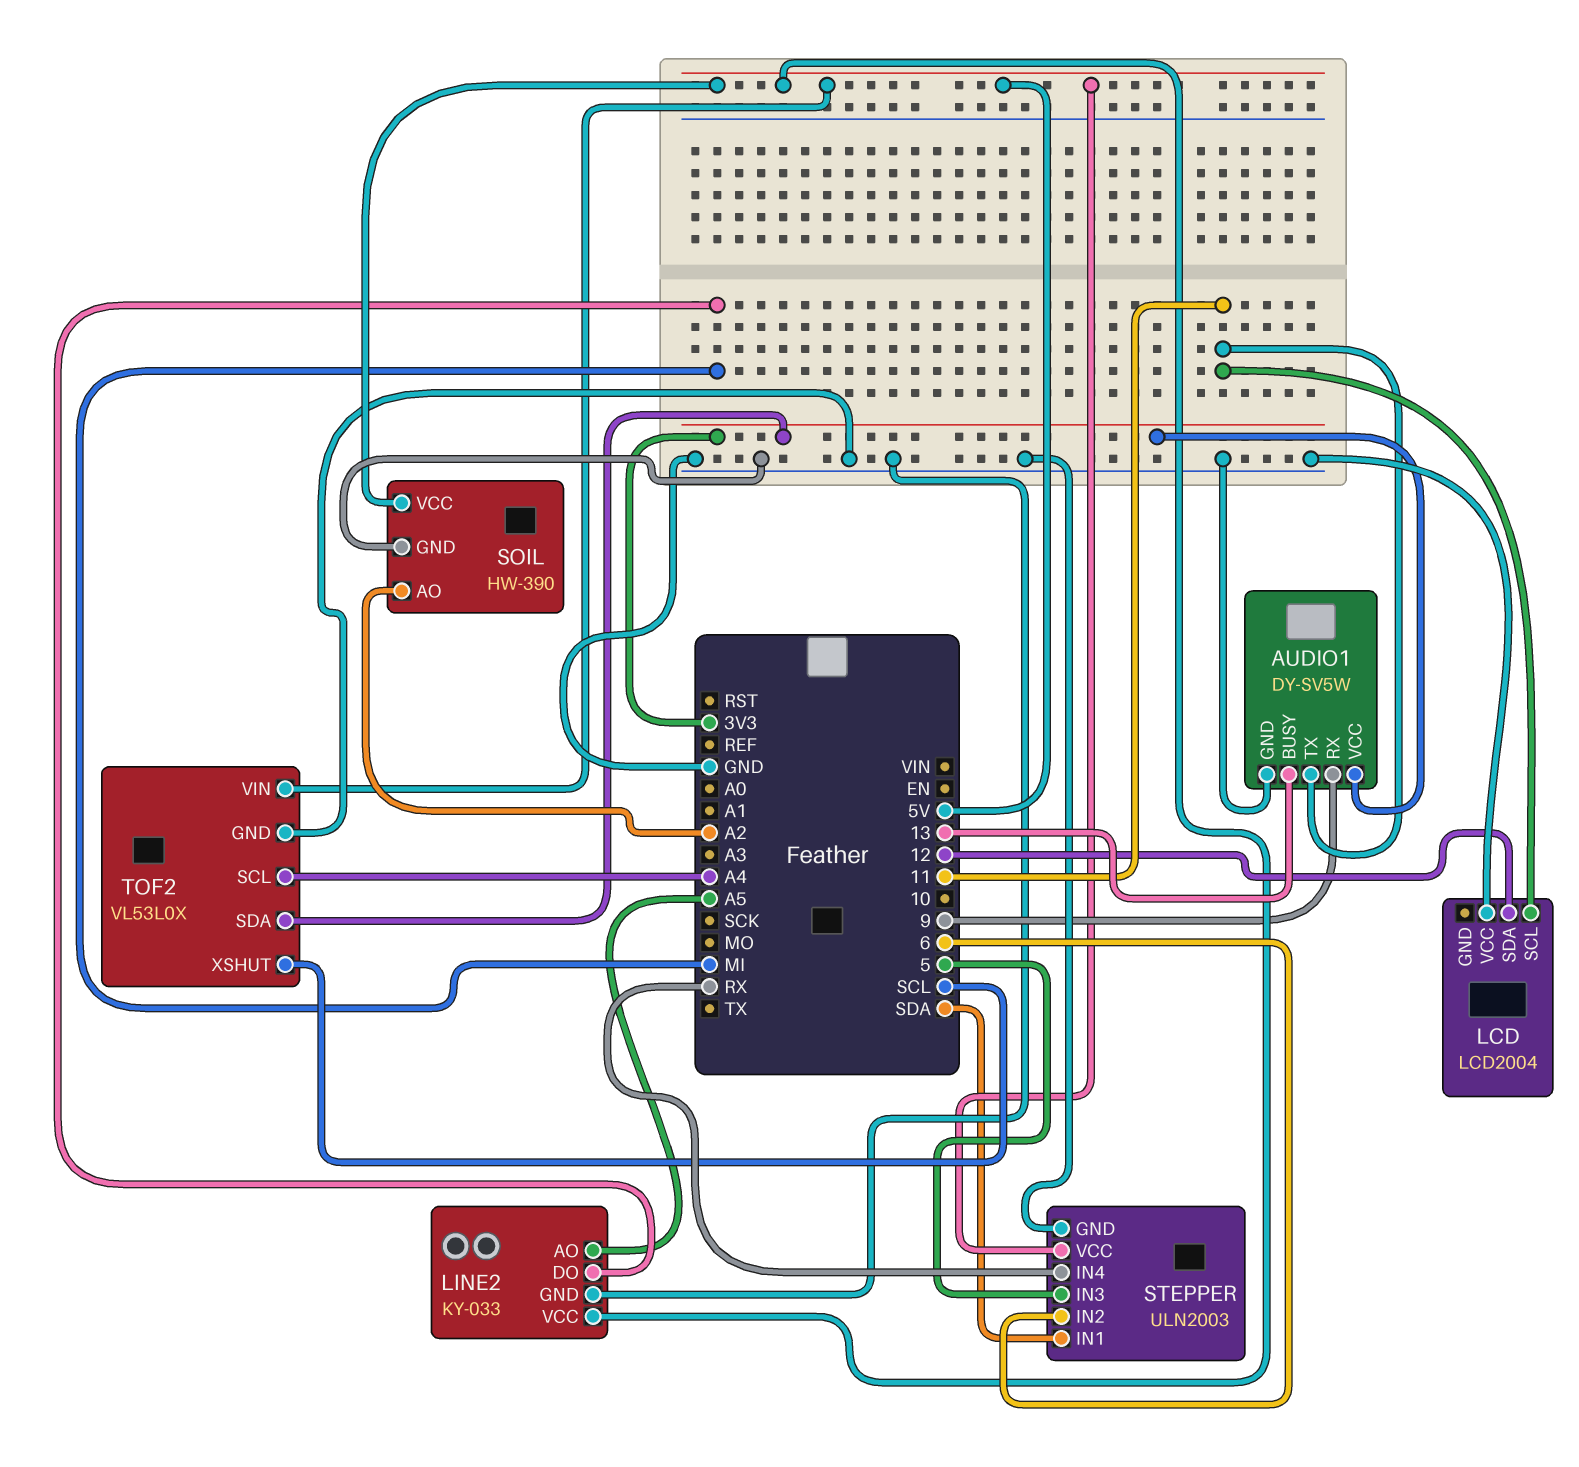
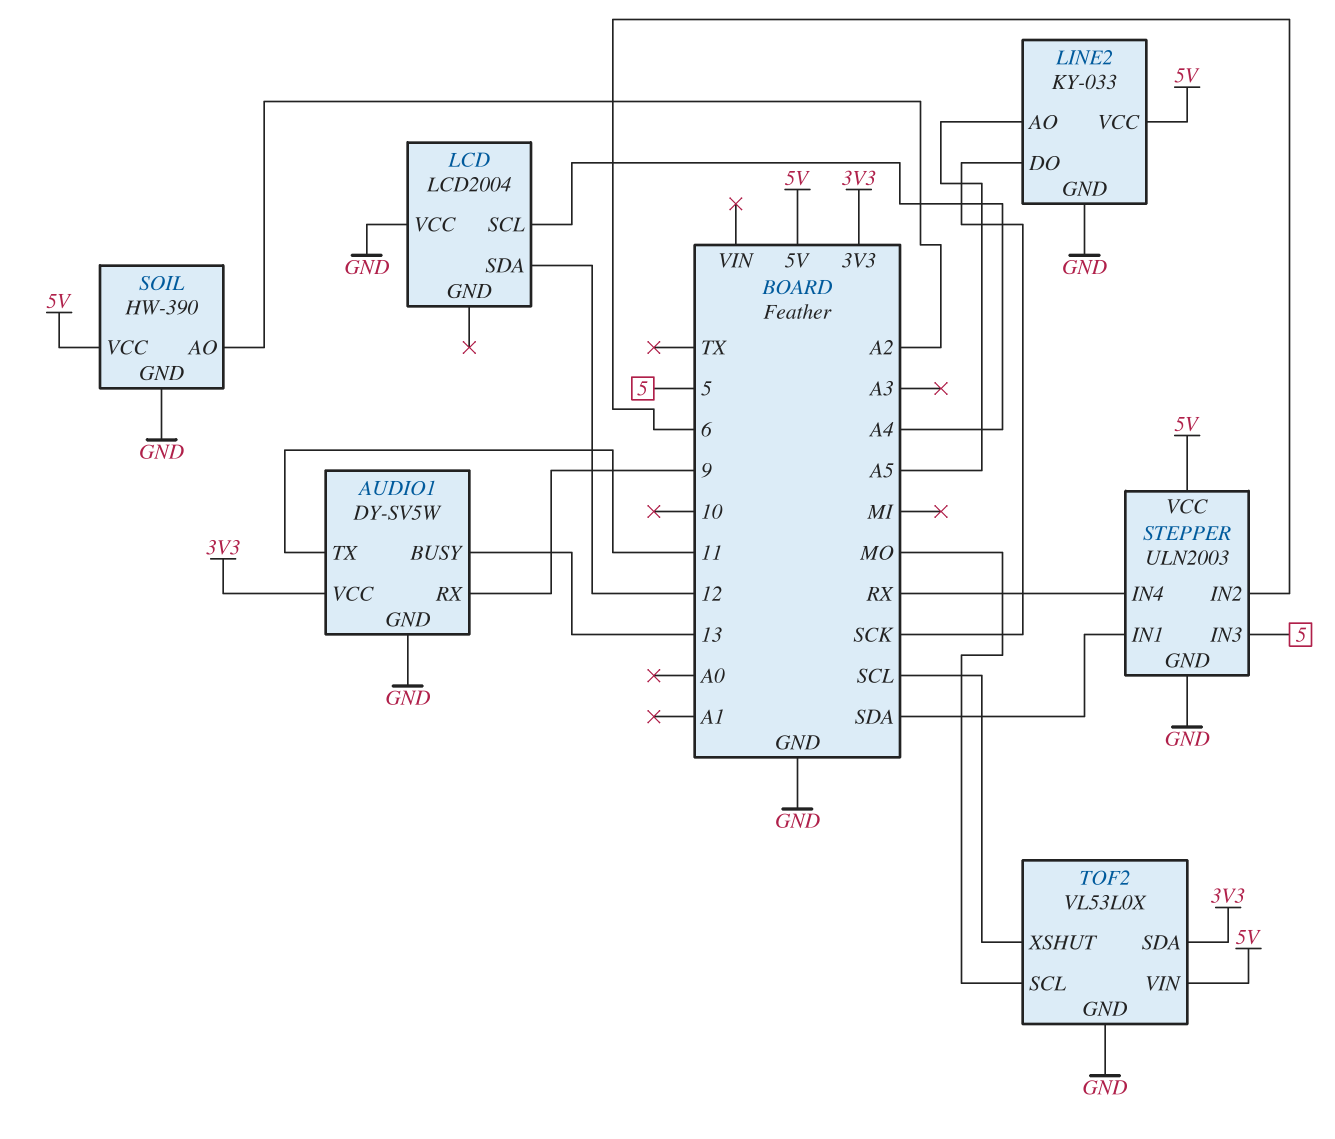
LCD pin SCL: 11 -> A4
LINE2 pin DO: MI -> SCK
TOF2 pin SCL: A4 -> MO

